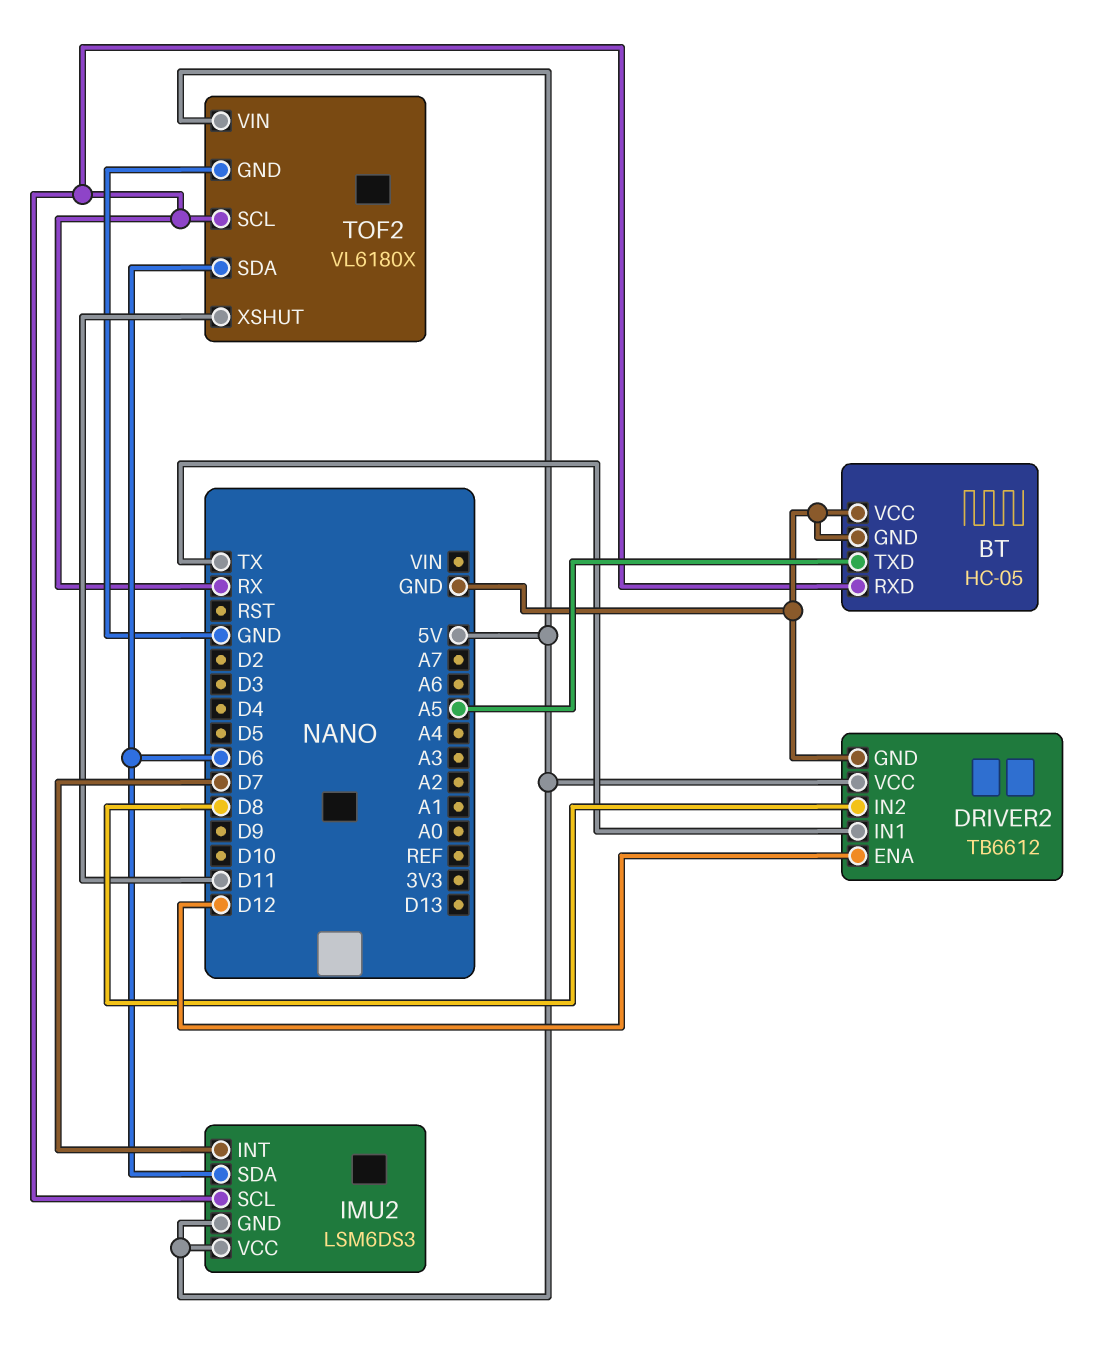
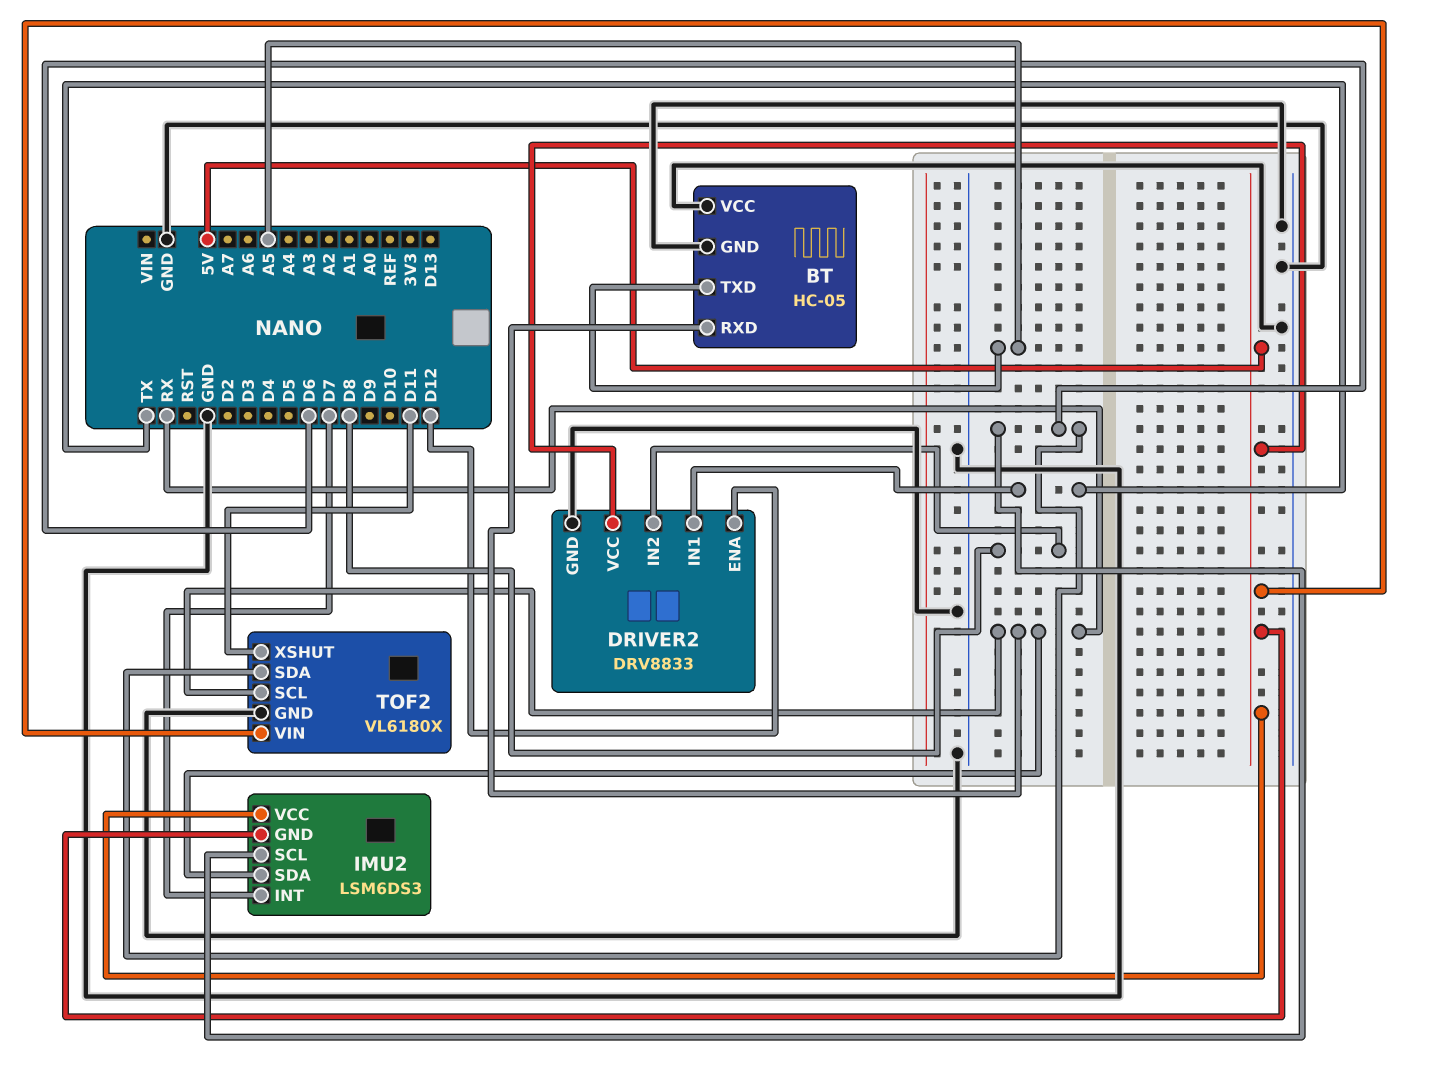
DRIVER2: TB6612 -> DRV8833
IMU2 pin SCL: RX -> D6
IMU2 pin SDA: D6 -> RX

